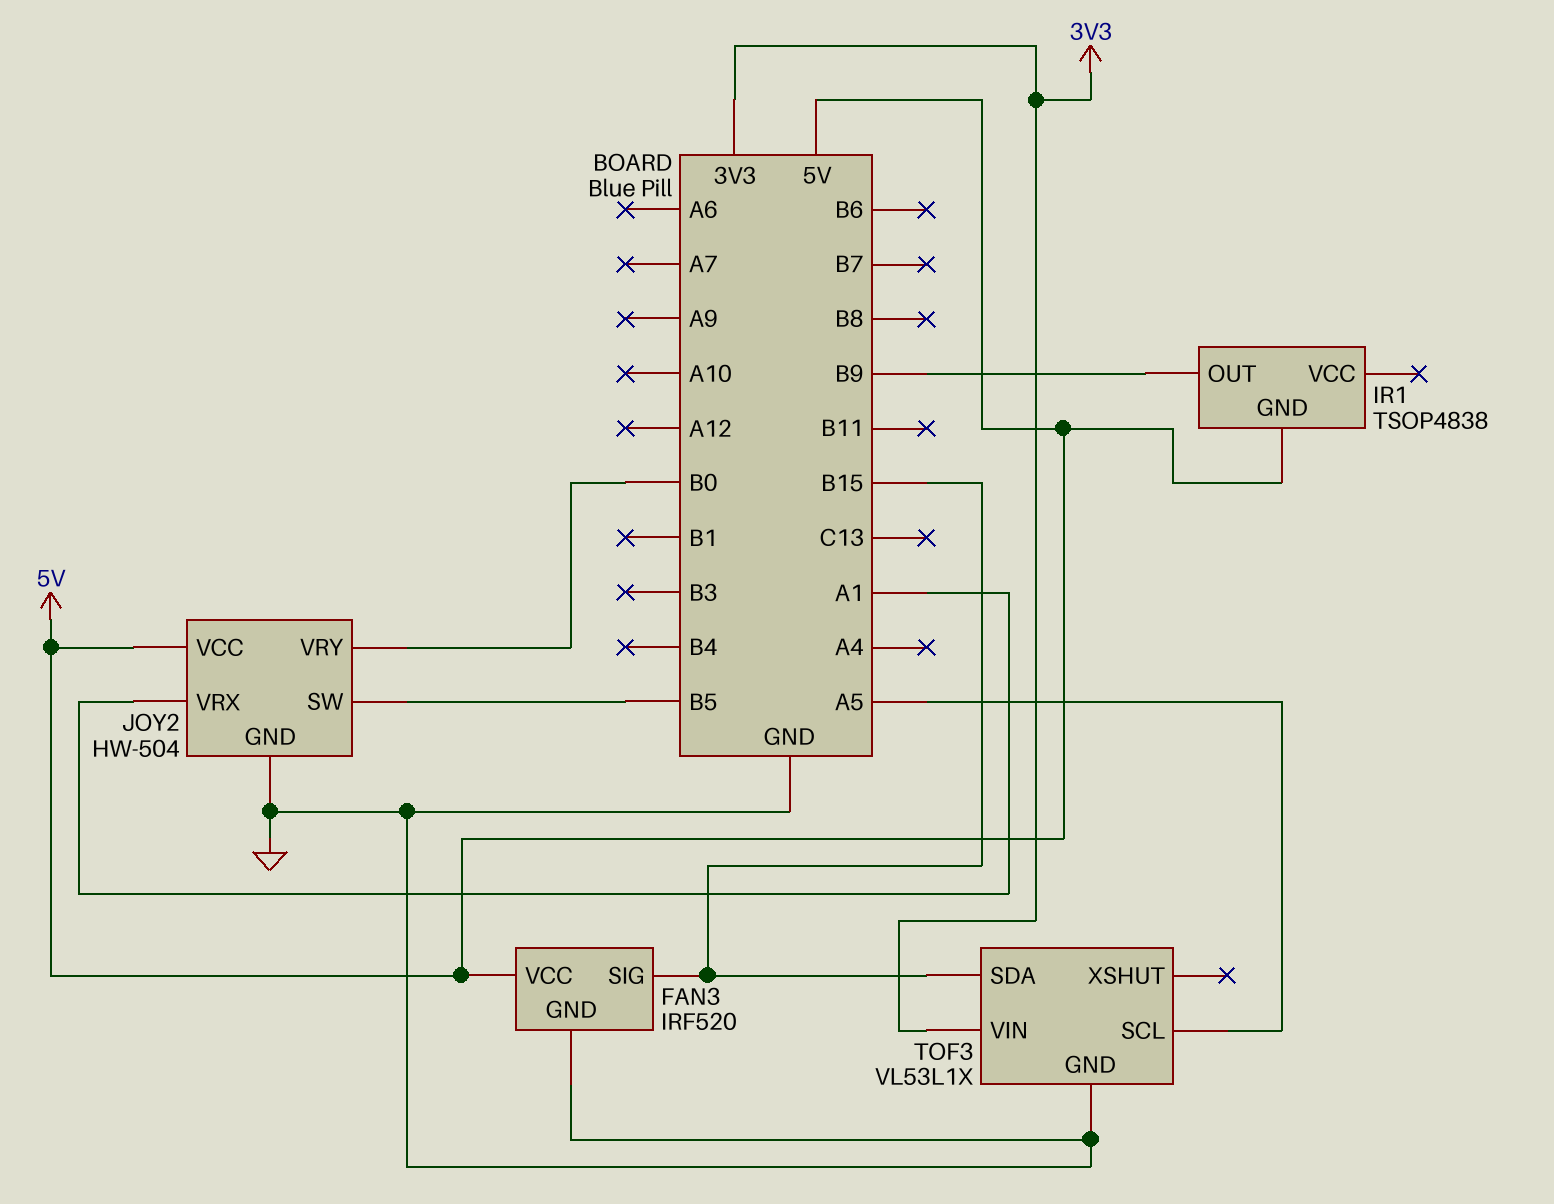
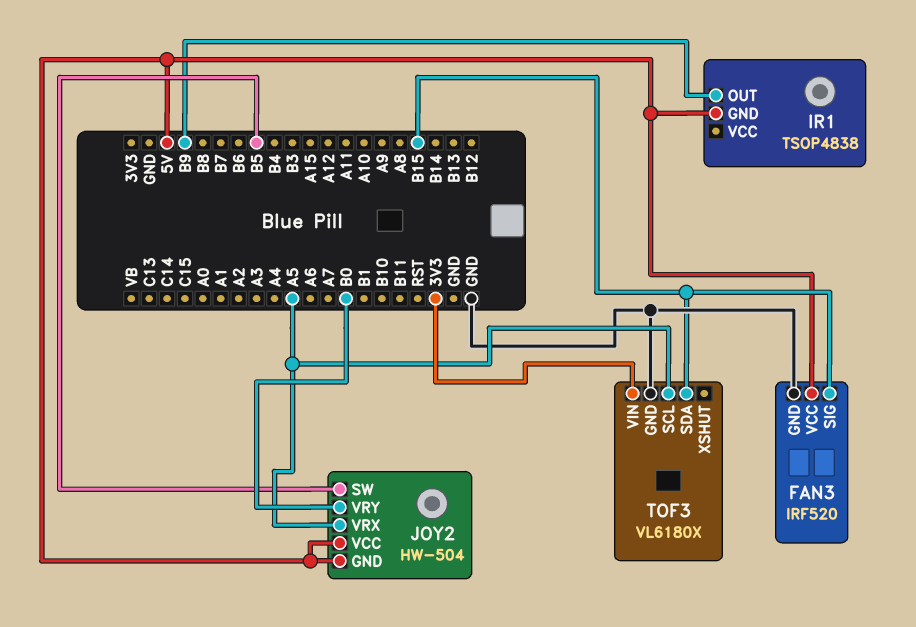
JOY2 pin GND: GND -> 5V
JOY2 pin VRX: A1 -> A5
TOF3: VL53L1X -> VL6180X

